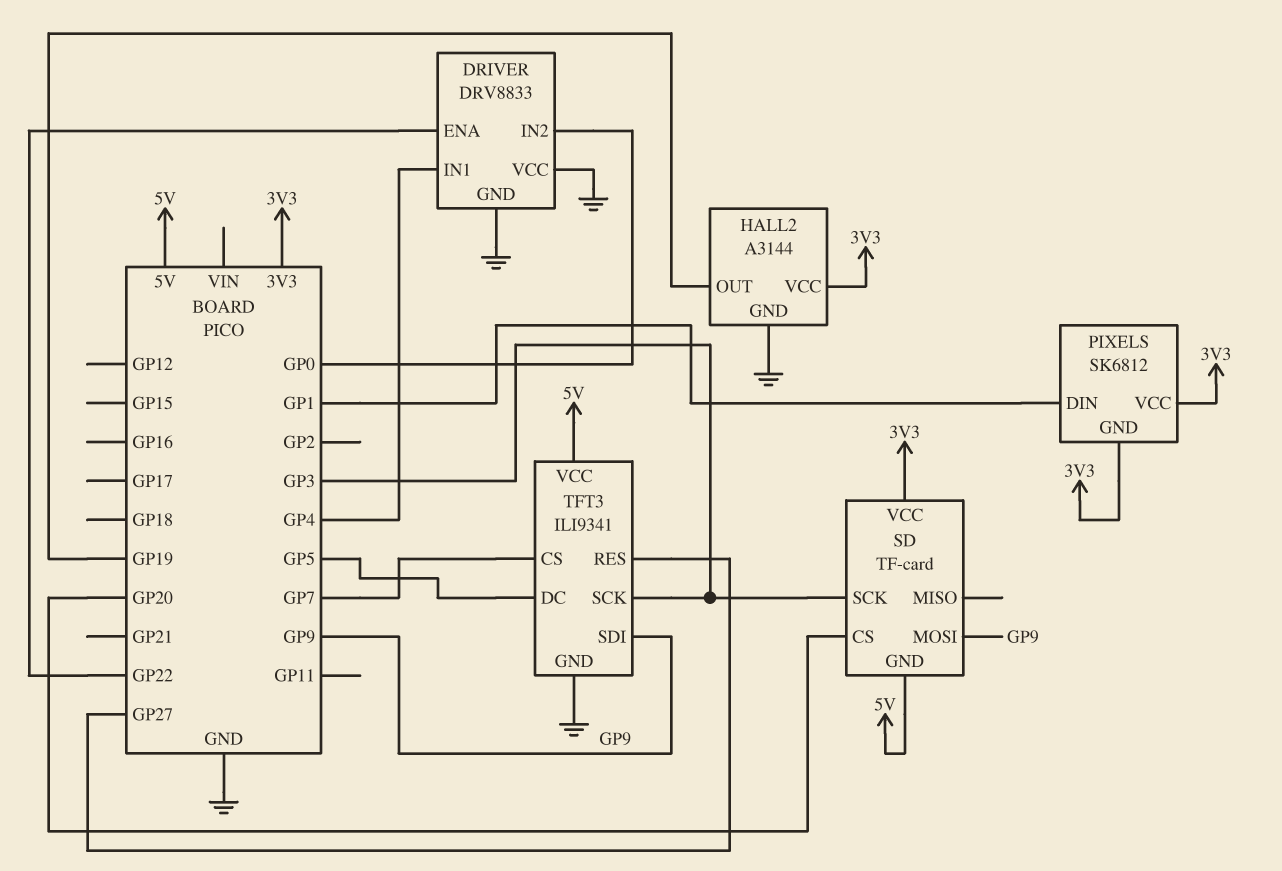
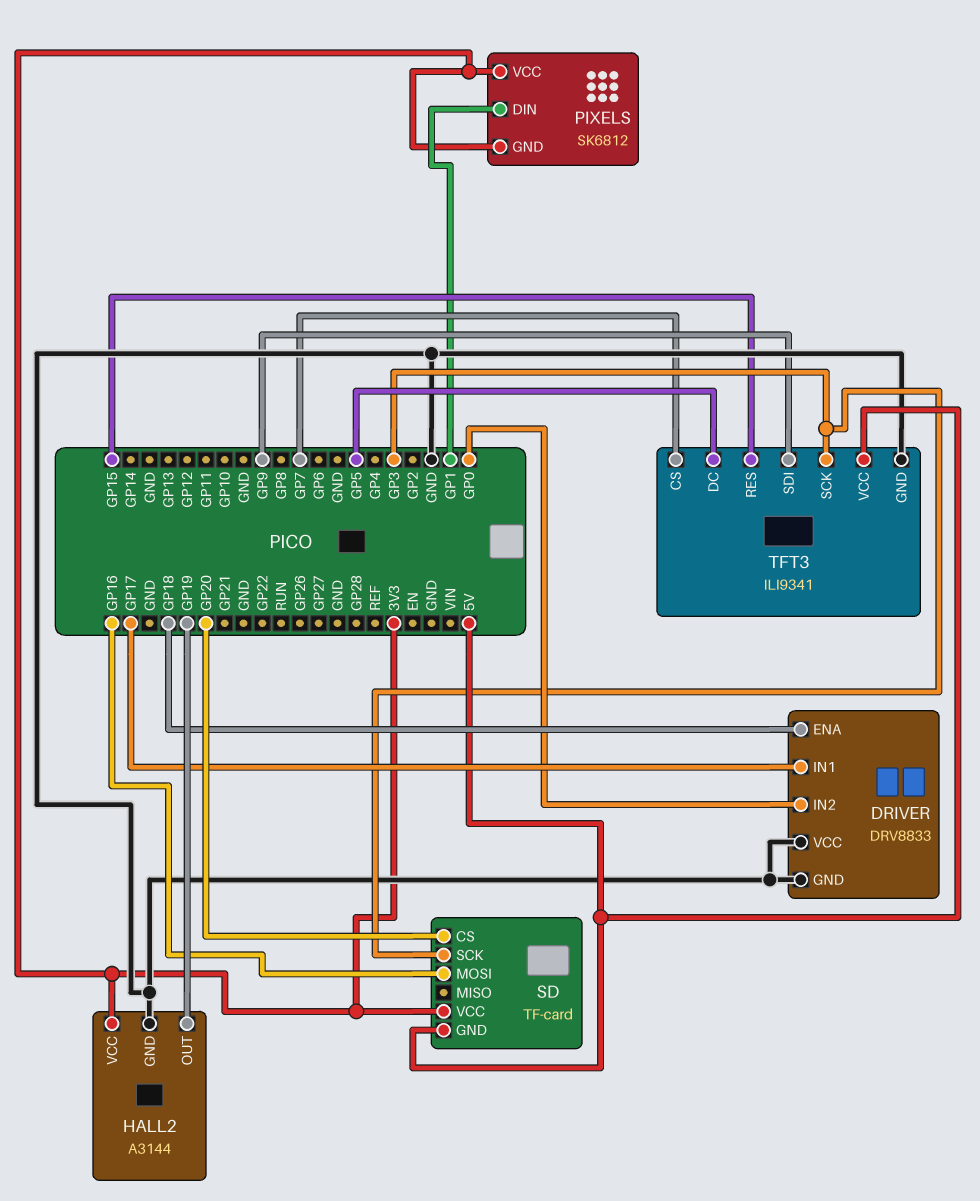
DRIVER pin ENA: GP22 -> GP18
DRIVER pin IN1: GP4 -> GP17
SD pin MOSI: GP9 -> GP16
TFT3 pin RES: GP27 -> GP15

